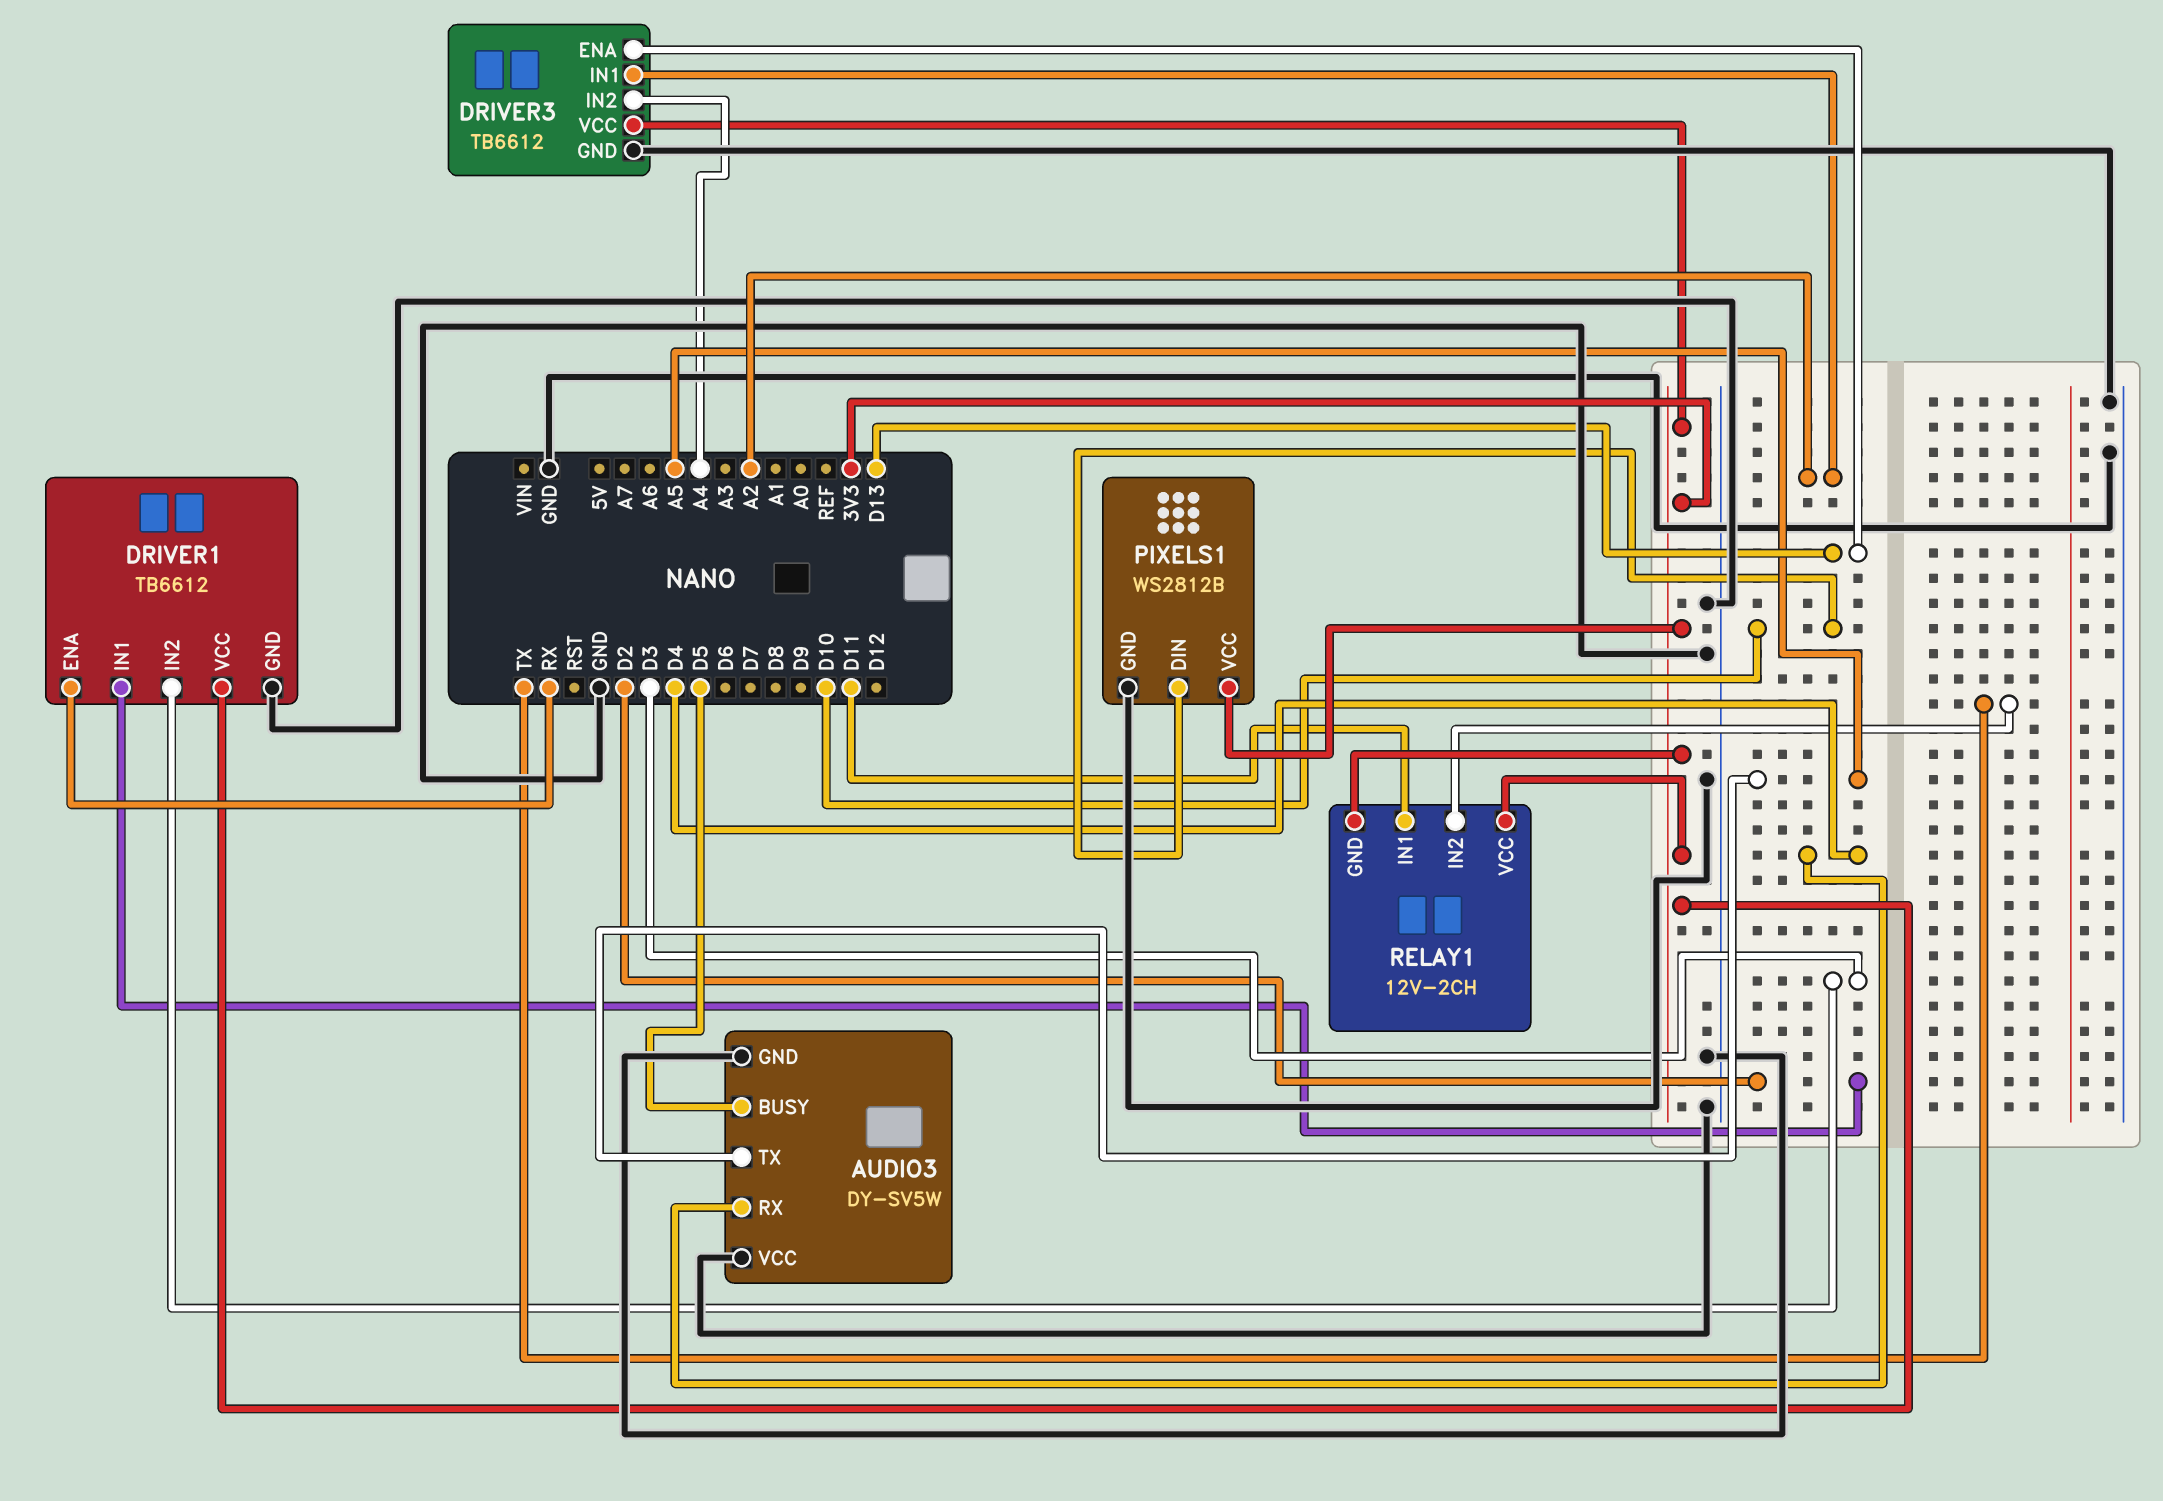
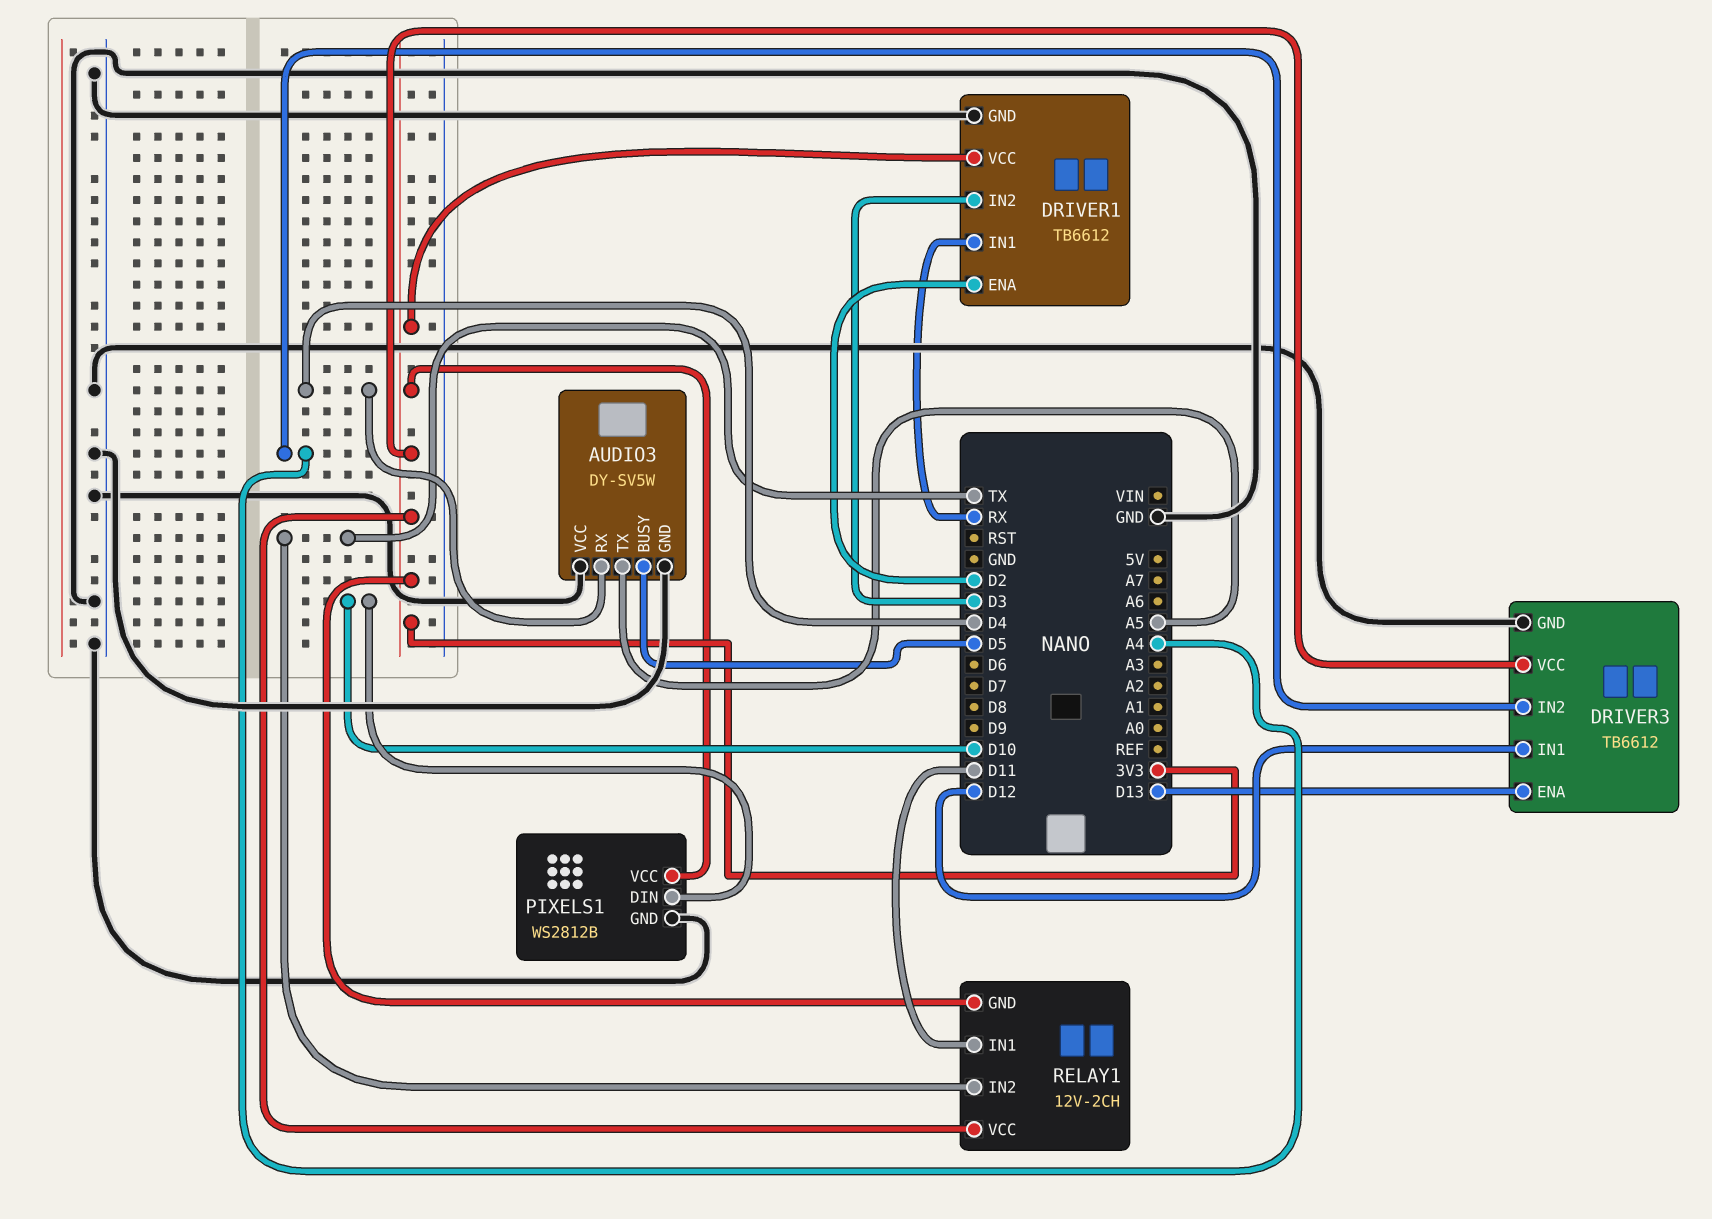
DRIVER1 pin ENA: RX -> D2
DRIVER1 pin IN1: D2 -> RX
DRIVER3 pin IN1: A2 -> D12

